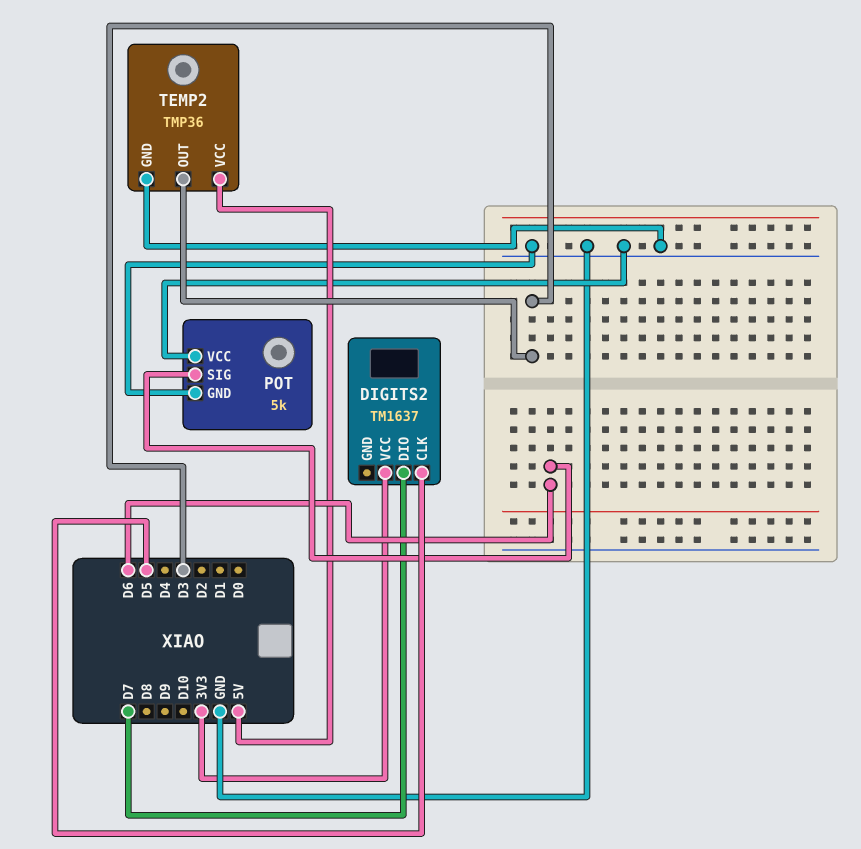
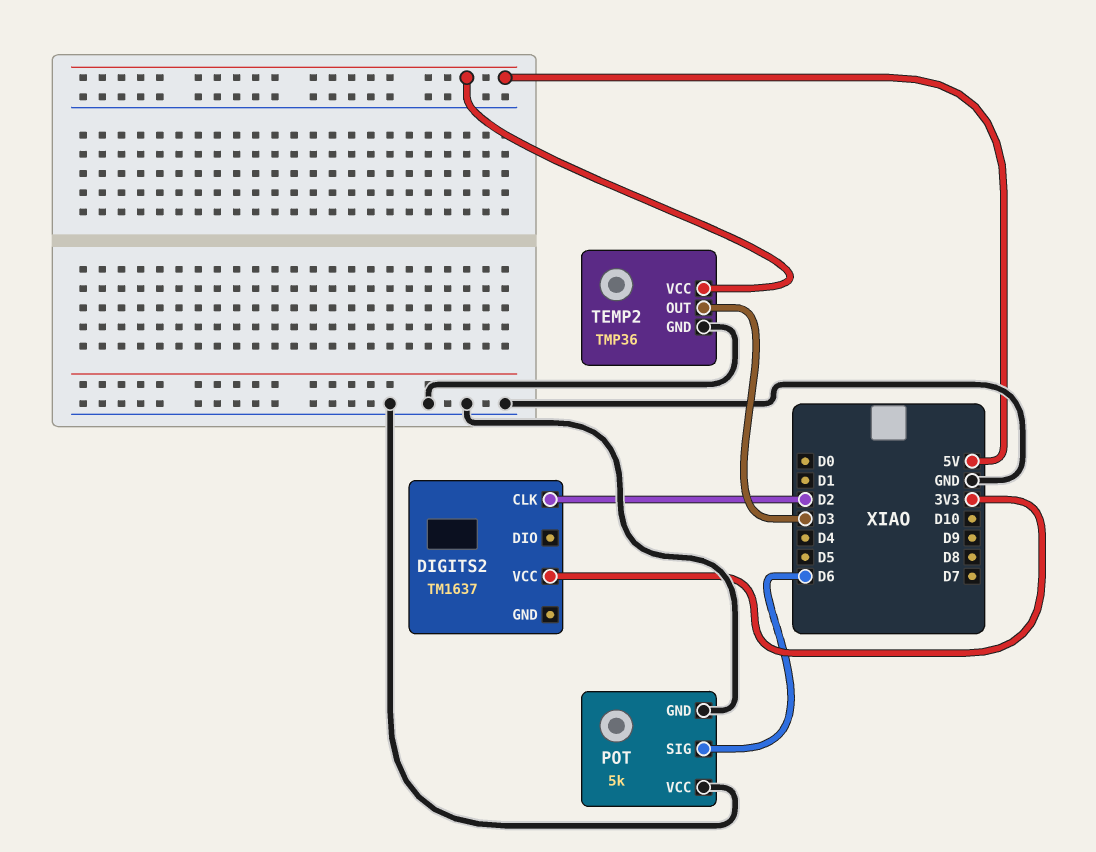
DIGITS2 pin CLK: D5 -> D2
DIGITS2 pin DIO: D7 -> none

